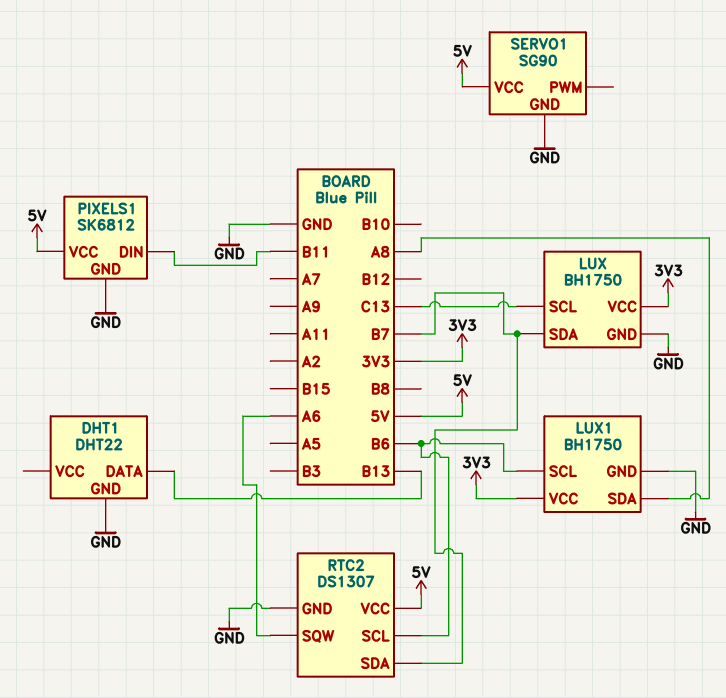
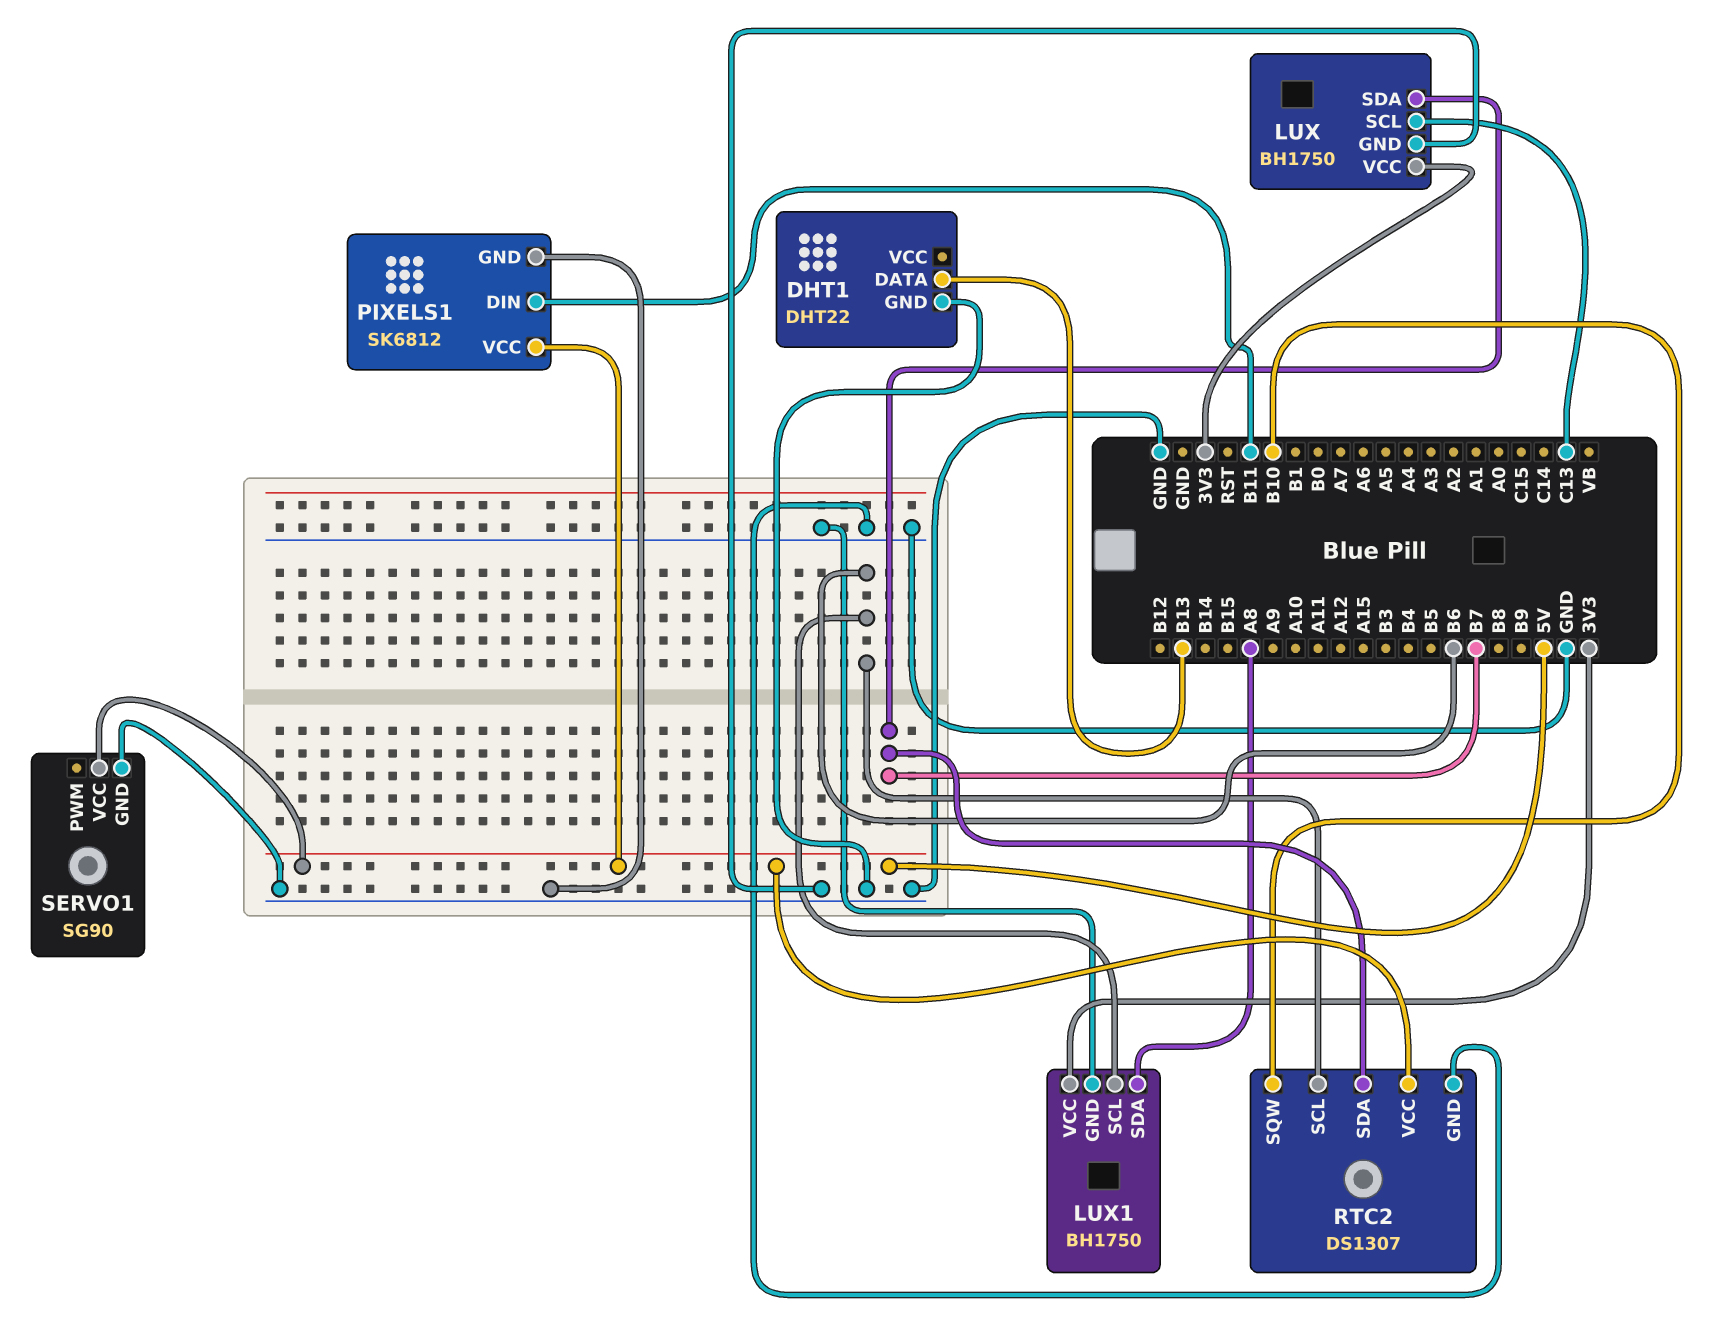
RTC2 pin SQW: A6 -> B10

